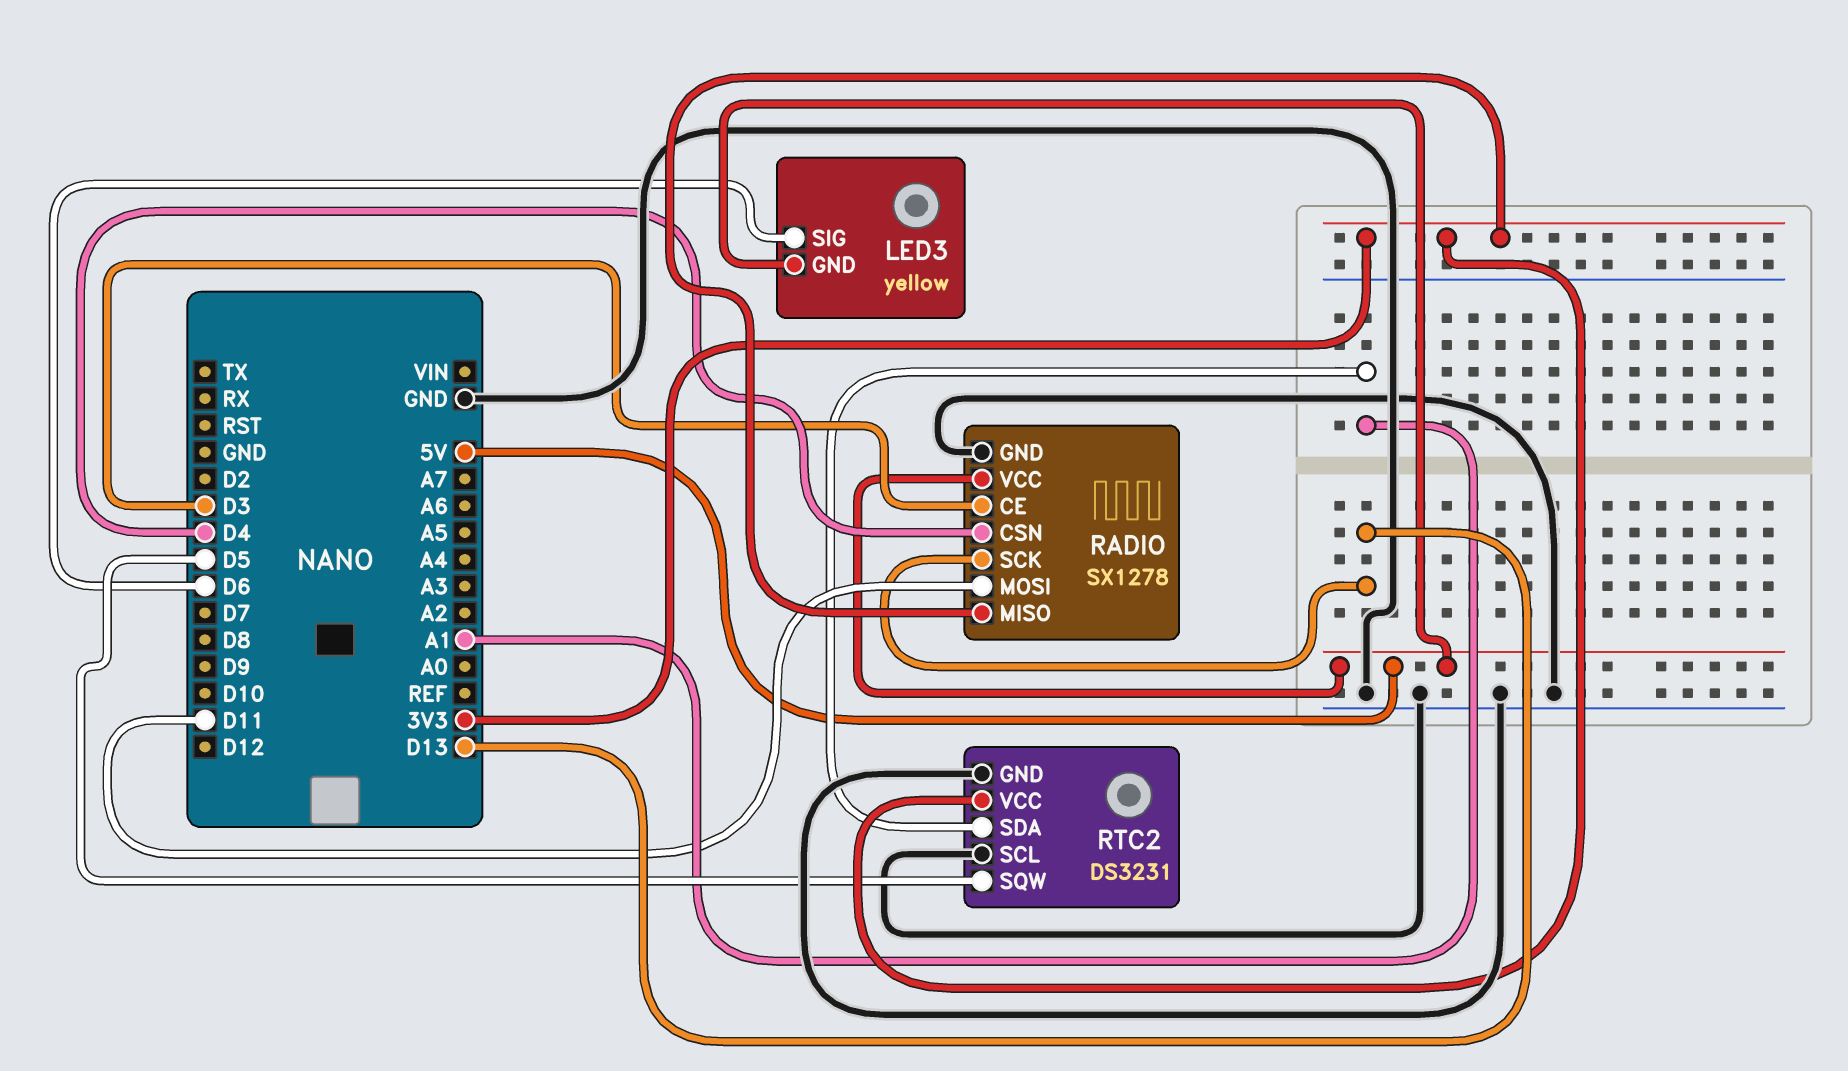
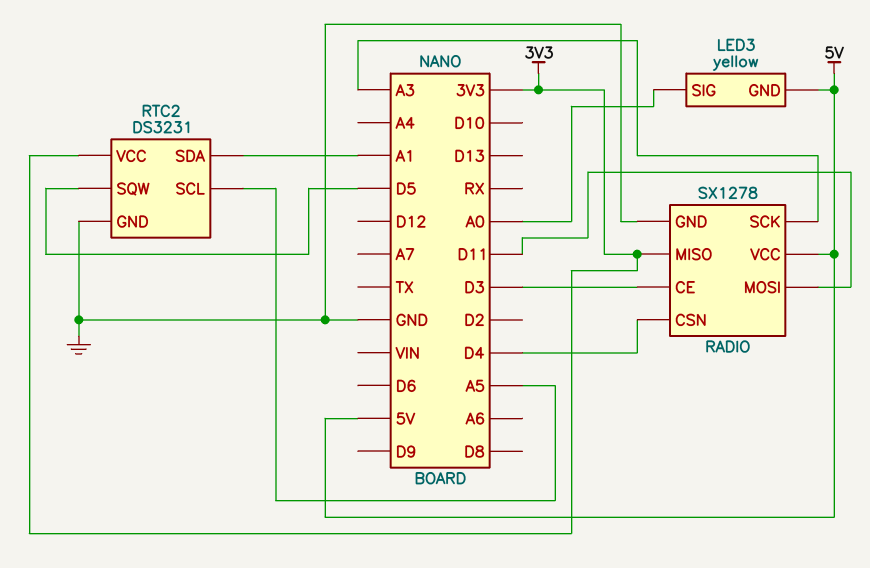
LED3 pin SIG: D6 -> A0
RADIO pin SCK: D13 -> A3
RTC2 pin SCL: GND -> A5

